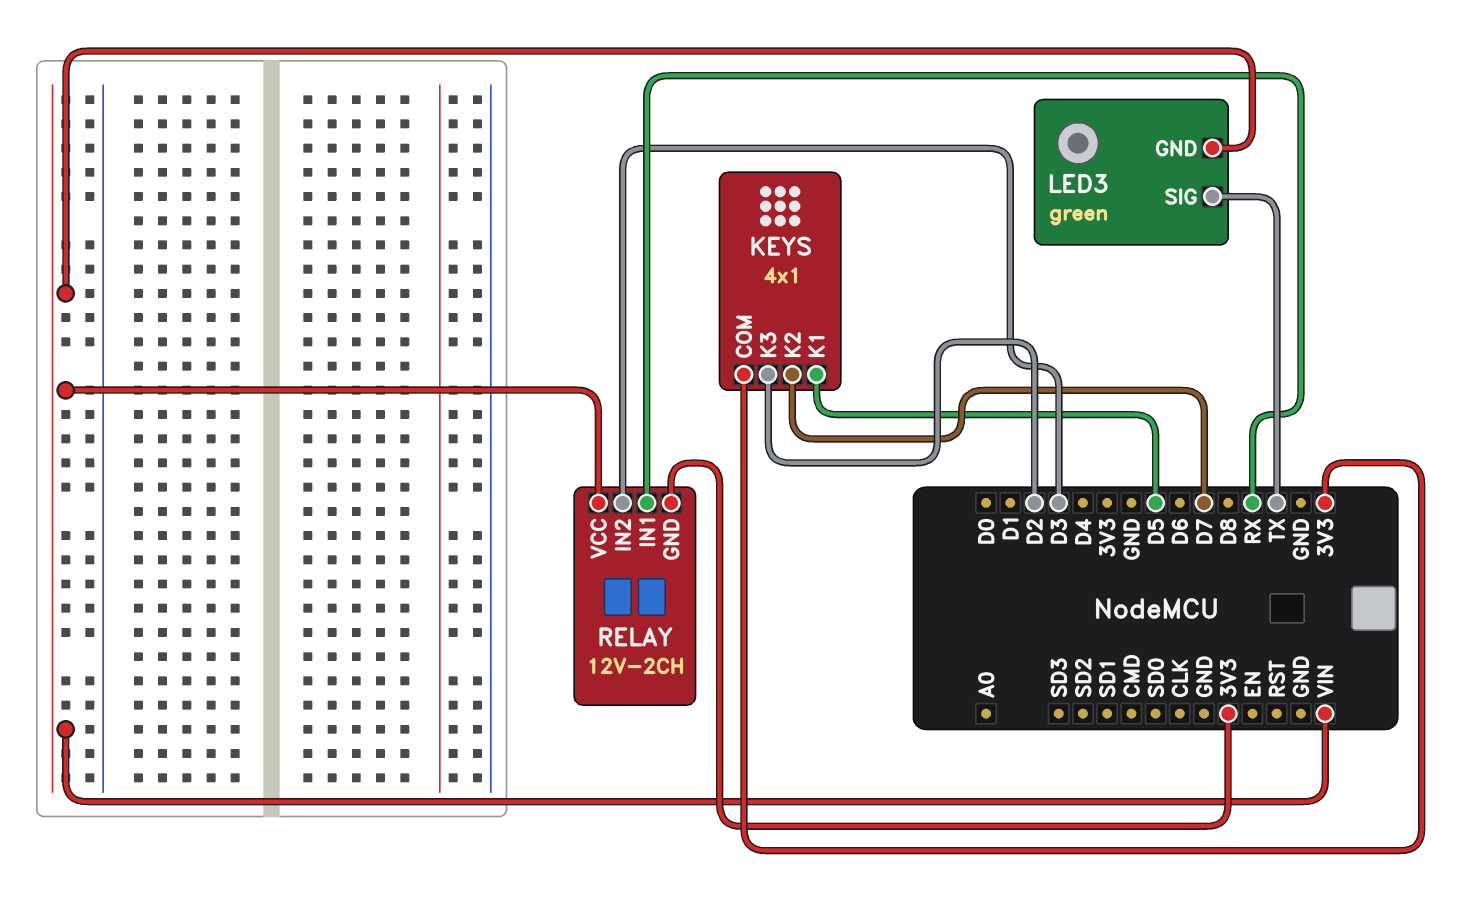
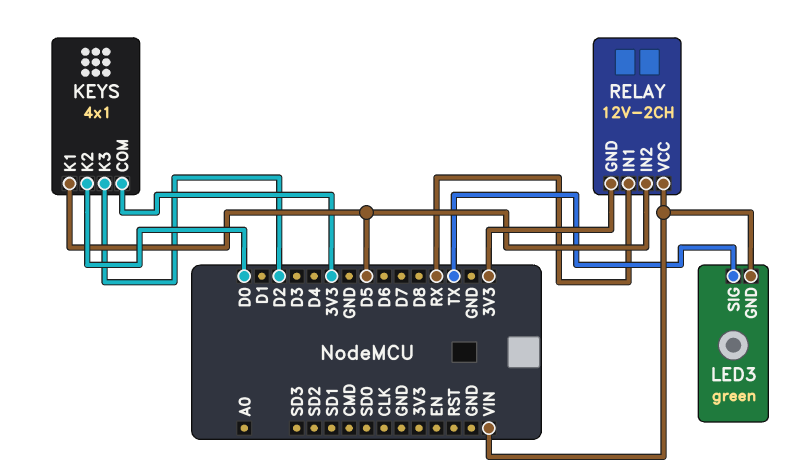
KEYS pin K2: D7 -> D0
RELAY pin IN2: D3 -> D5

